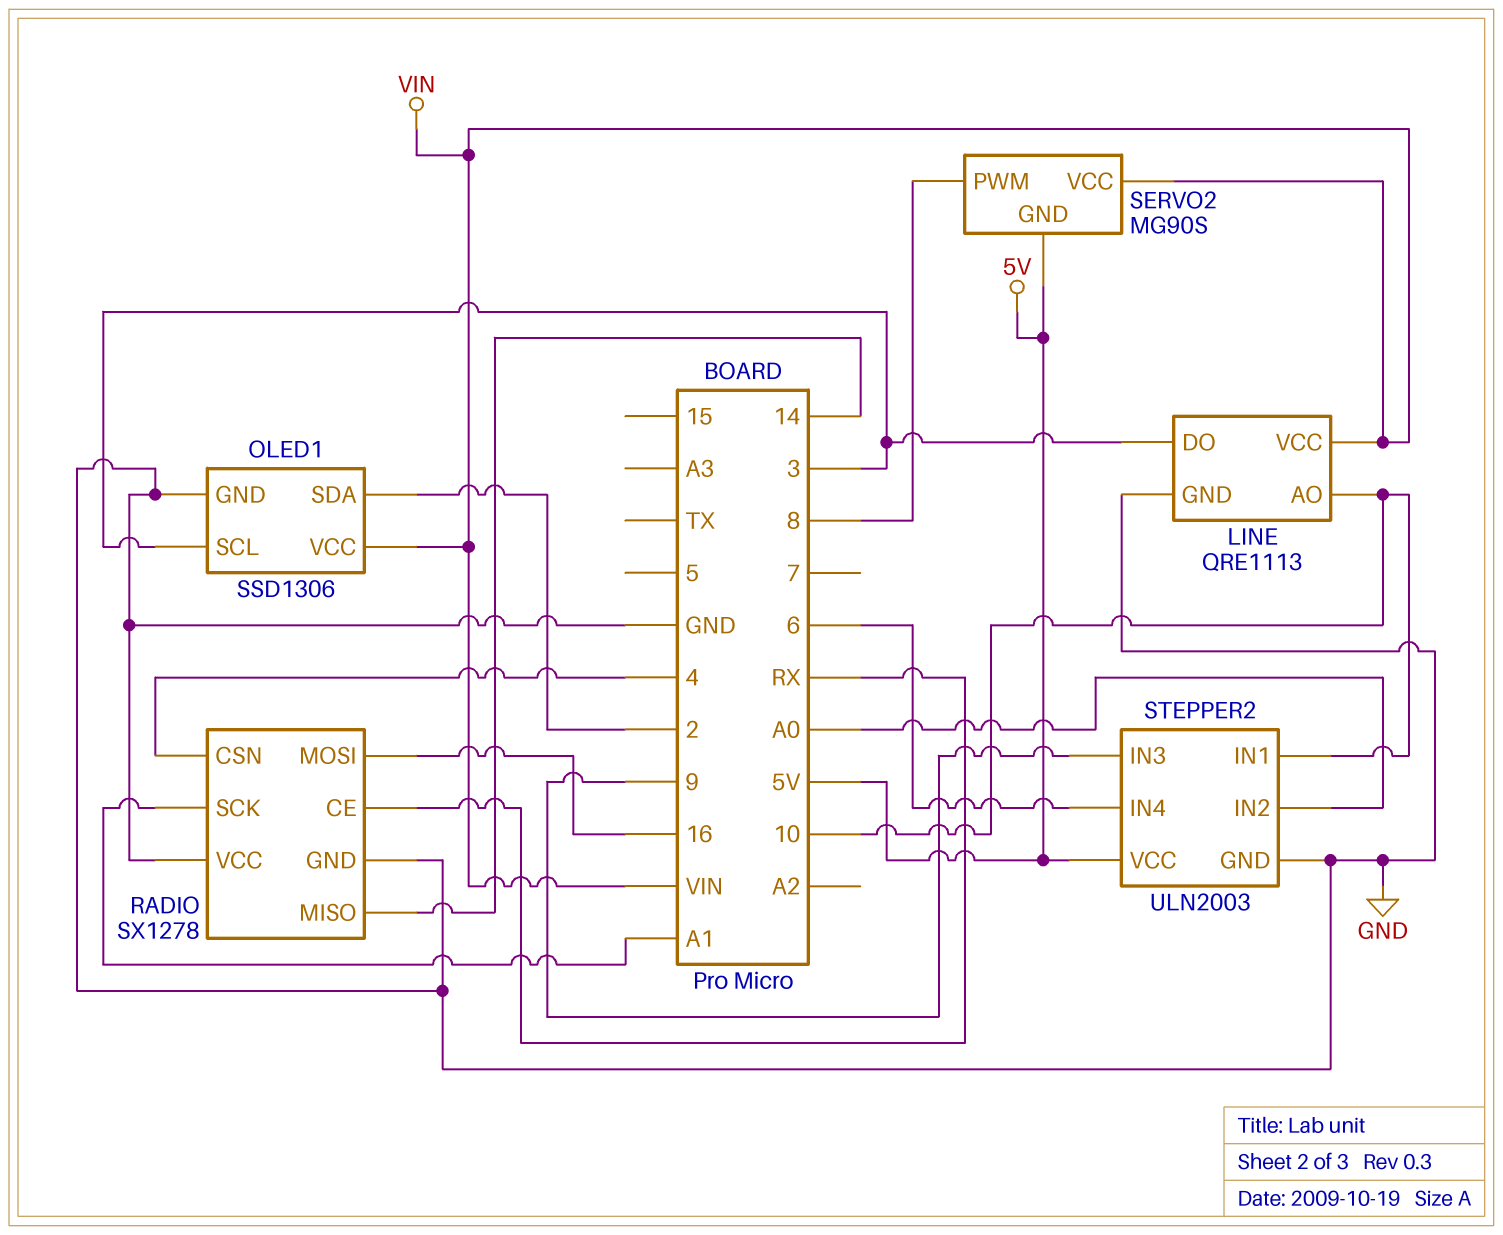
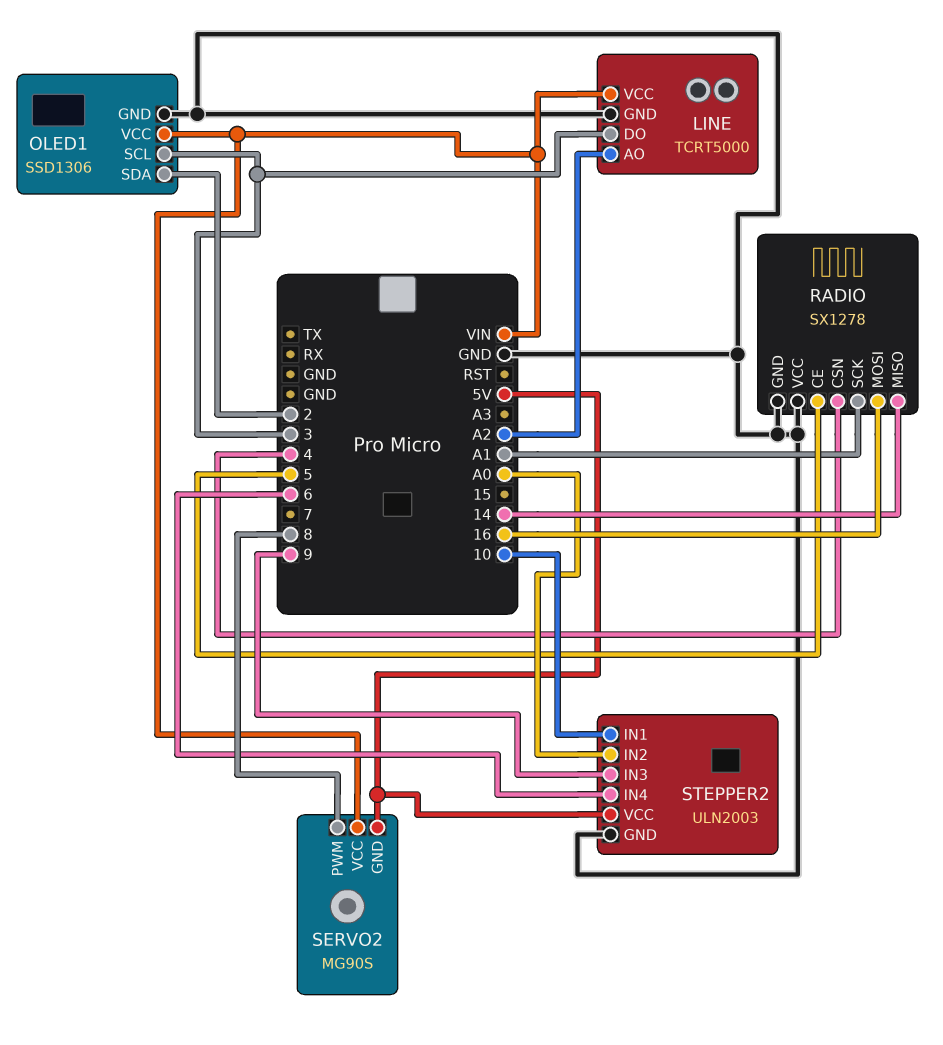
LINE: QRE1113 -> TCRT5000
LINE pin AO: 10 -> A2
RADIO pin CE: RX -> 5

